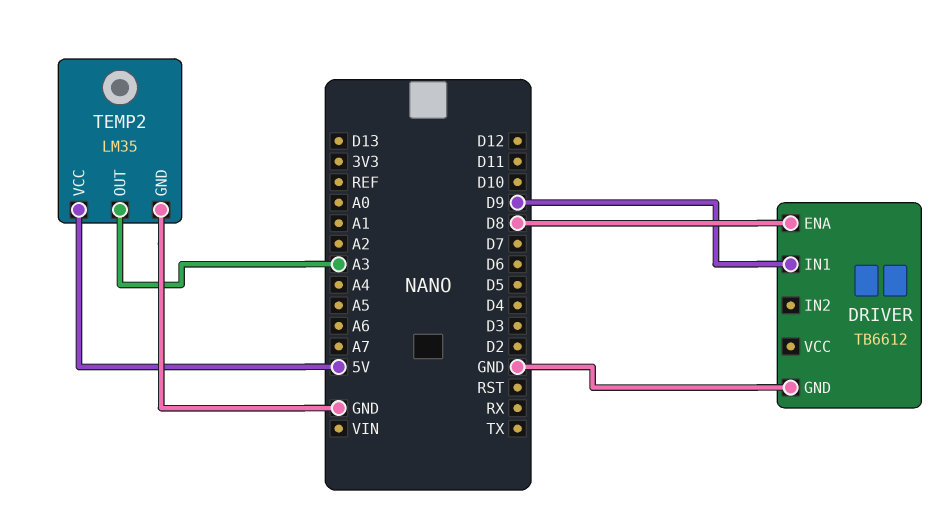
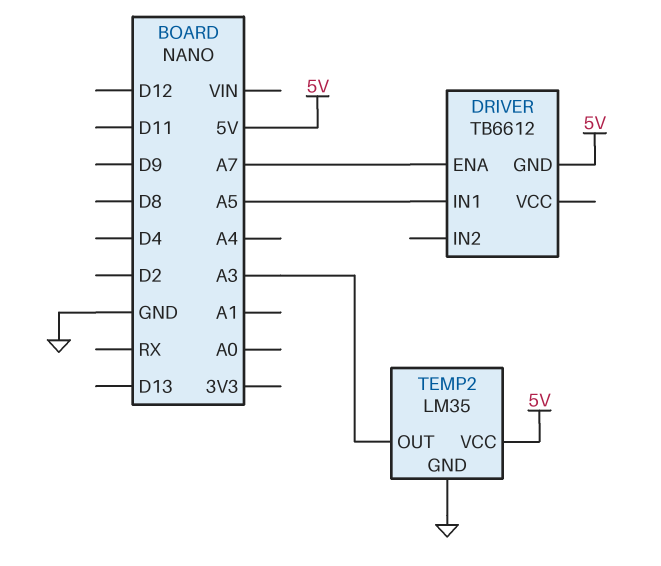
DRIVER pin ENA: D8 -> A7
DRIVER pin GND: GND -> 5V
DRIVER pin IN1: D9 -> A5

